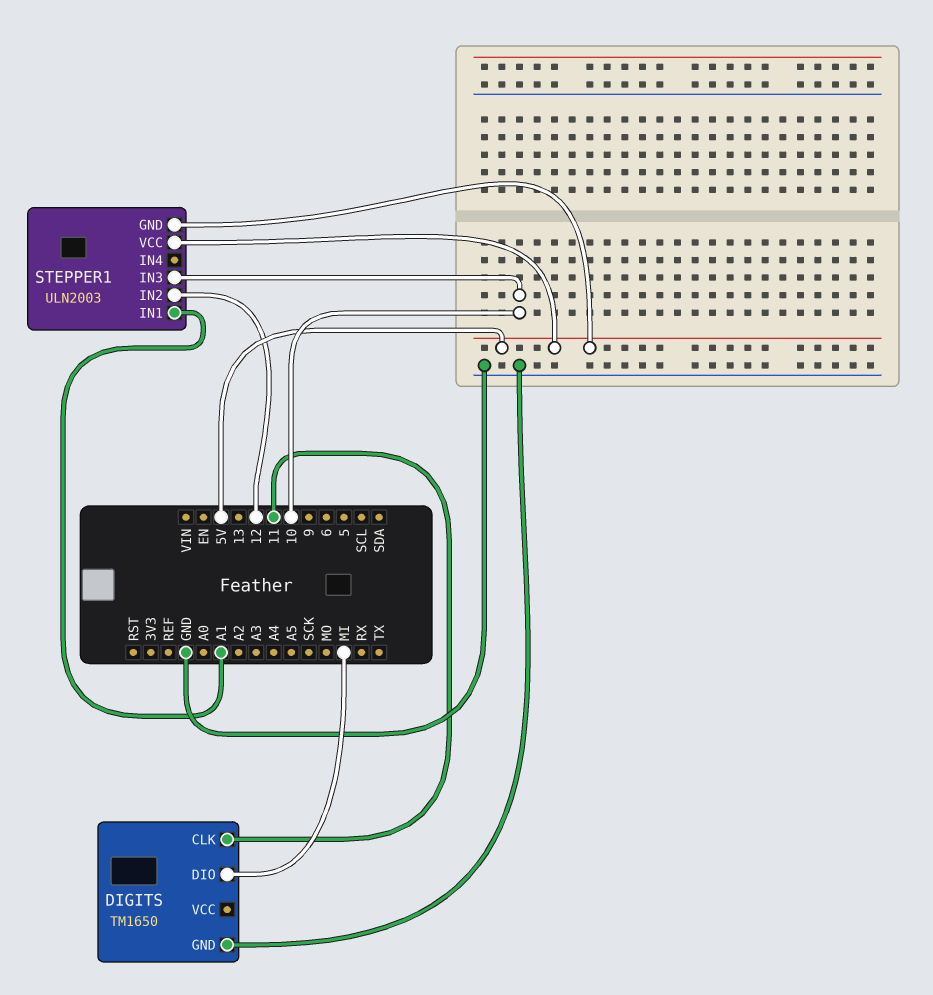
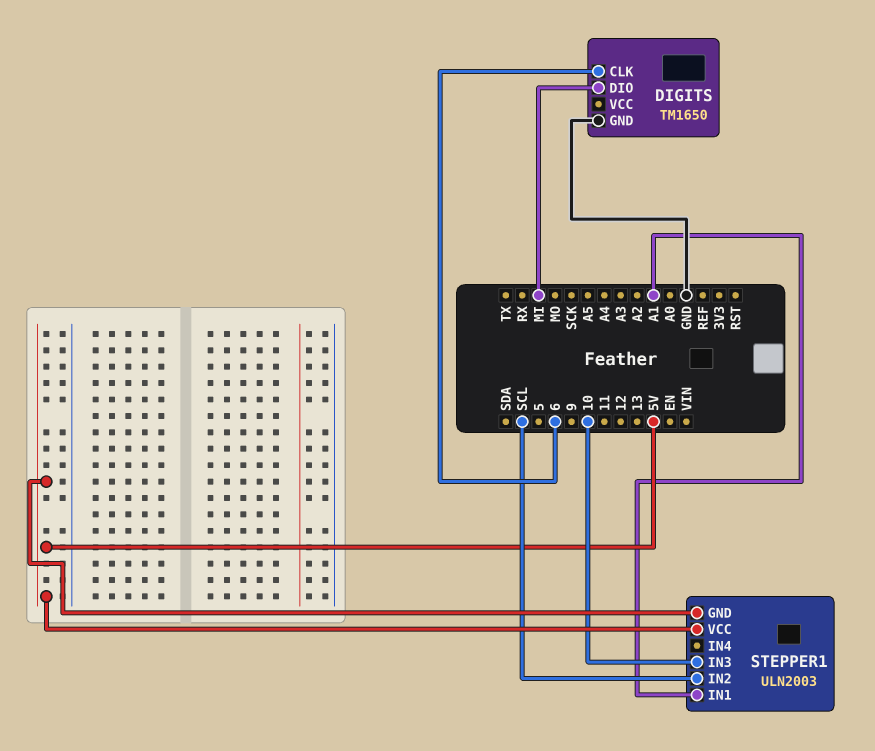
DIGITS pin CLK: 11 -> 6
STEPPER1 pin IN2: 12 -> SCL

